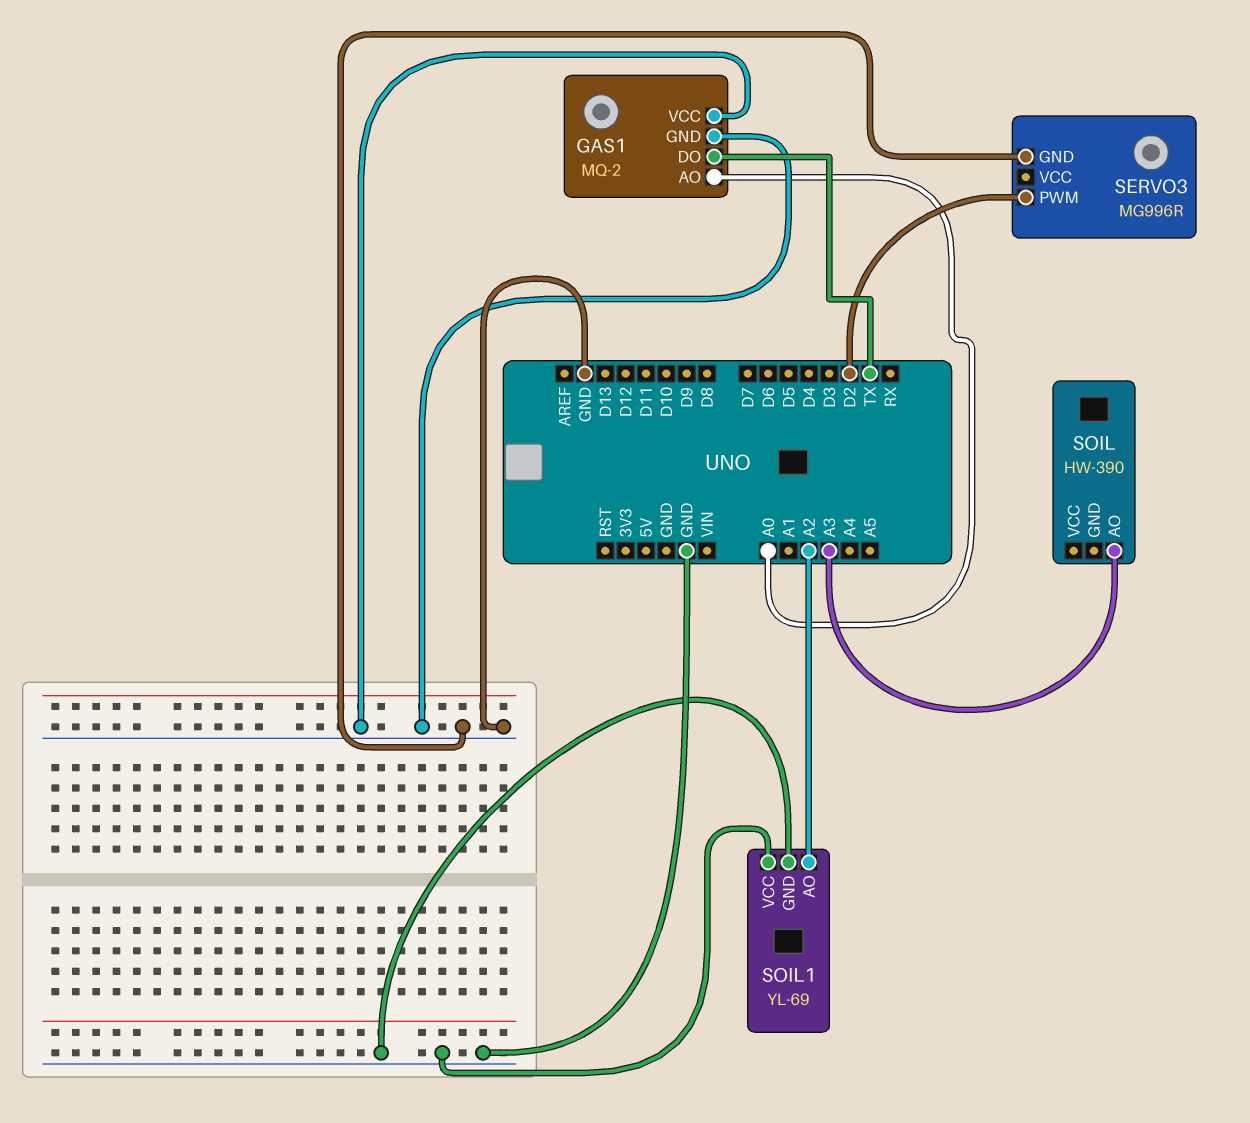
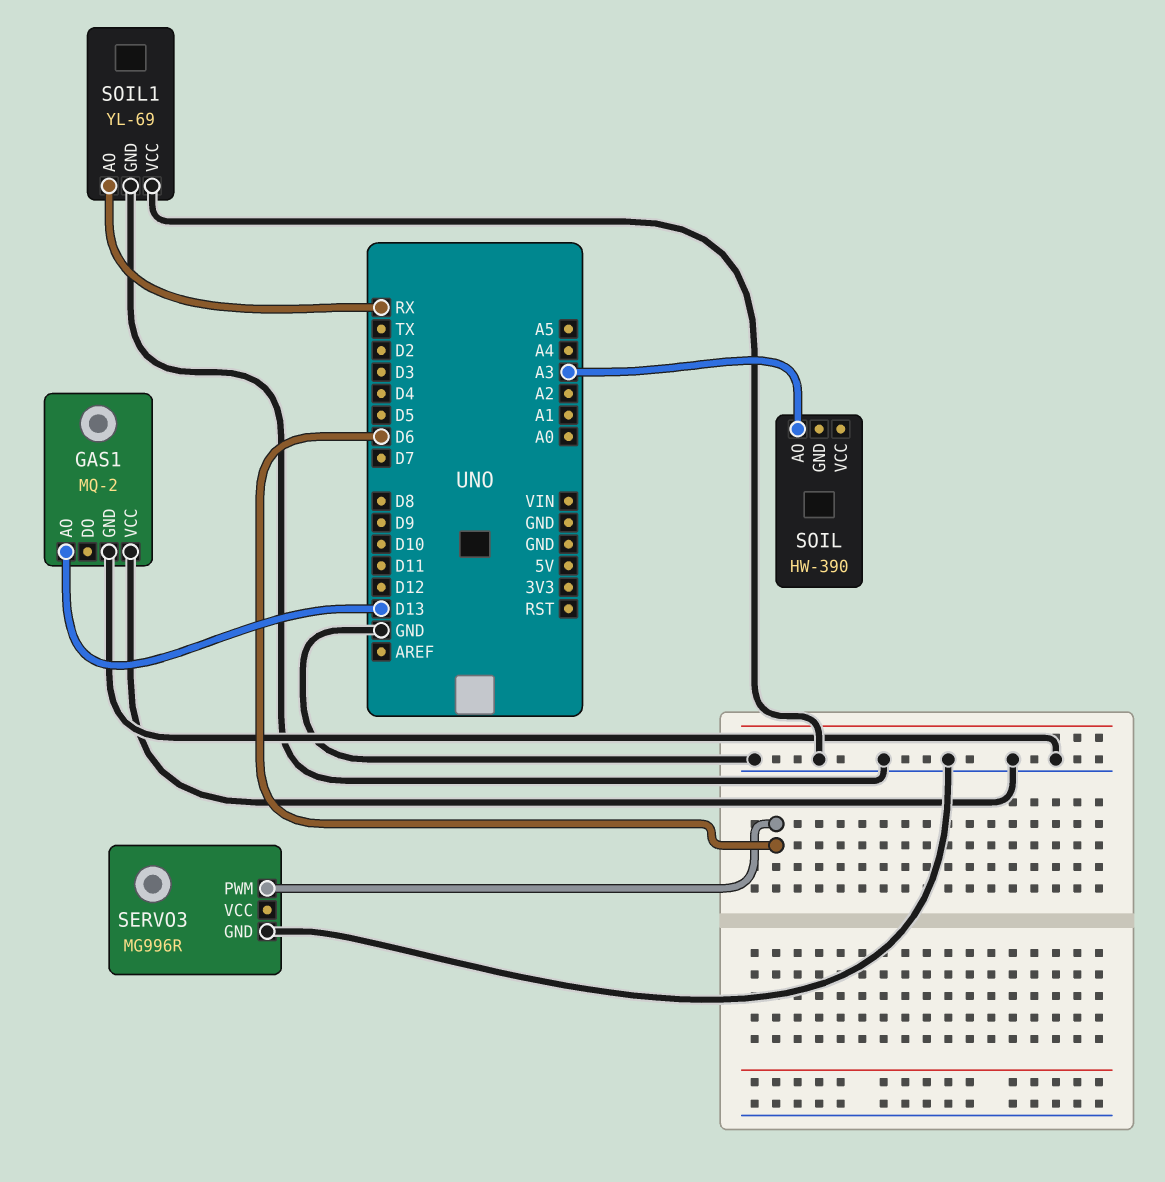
GAS1 pin AO: A0 -> D13
GAS1 pin DO: TX -> none
SERVO3 pin PWM: D2 -> D6
SOIL1 pin AO: A2 -> RX

